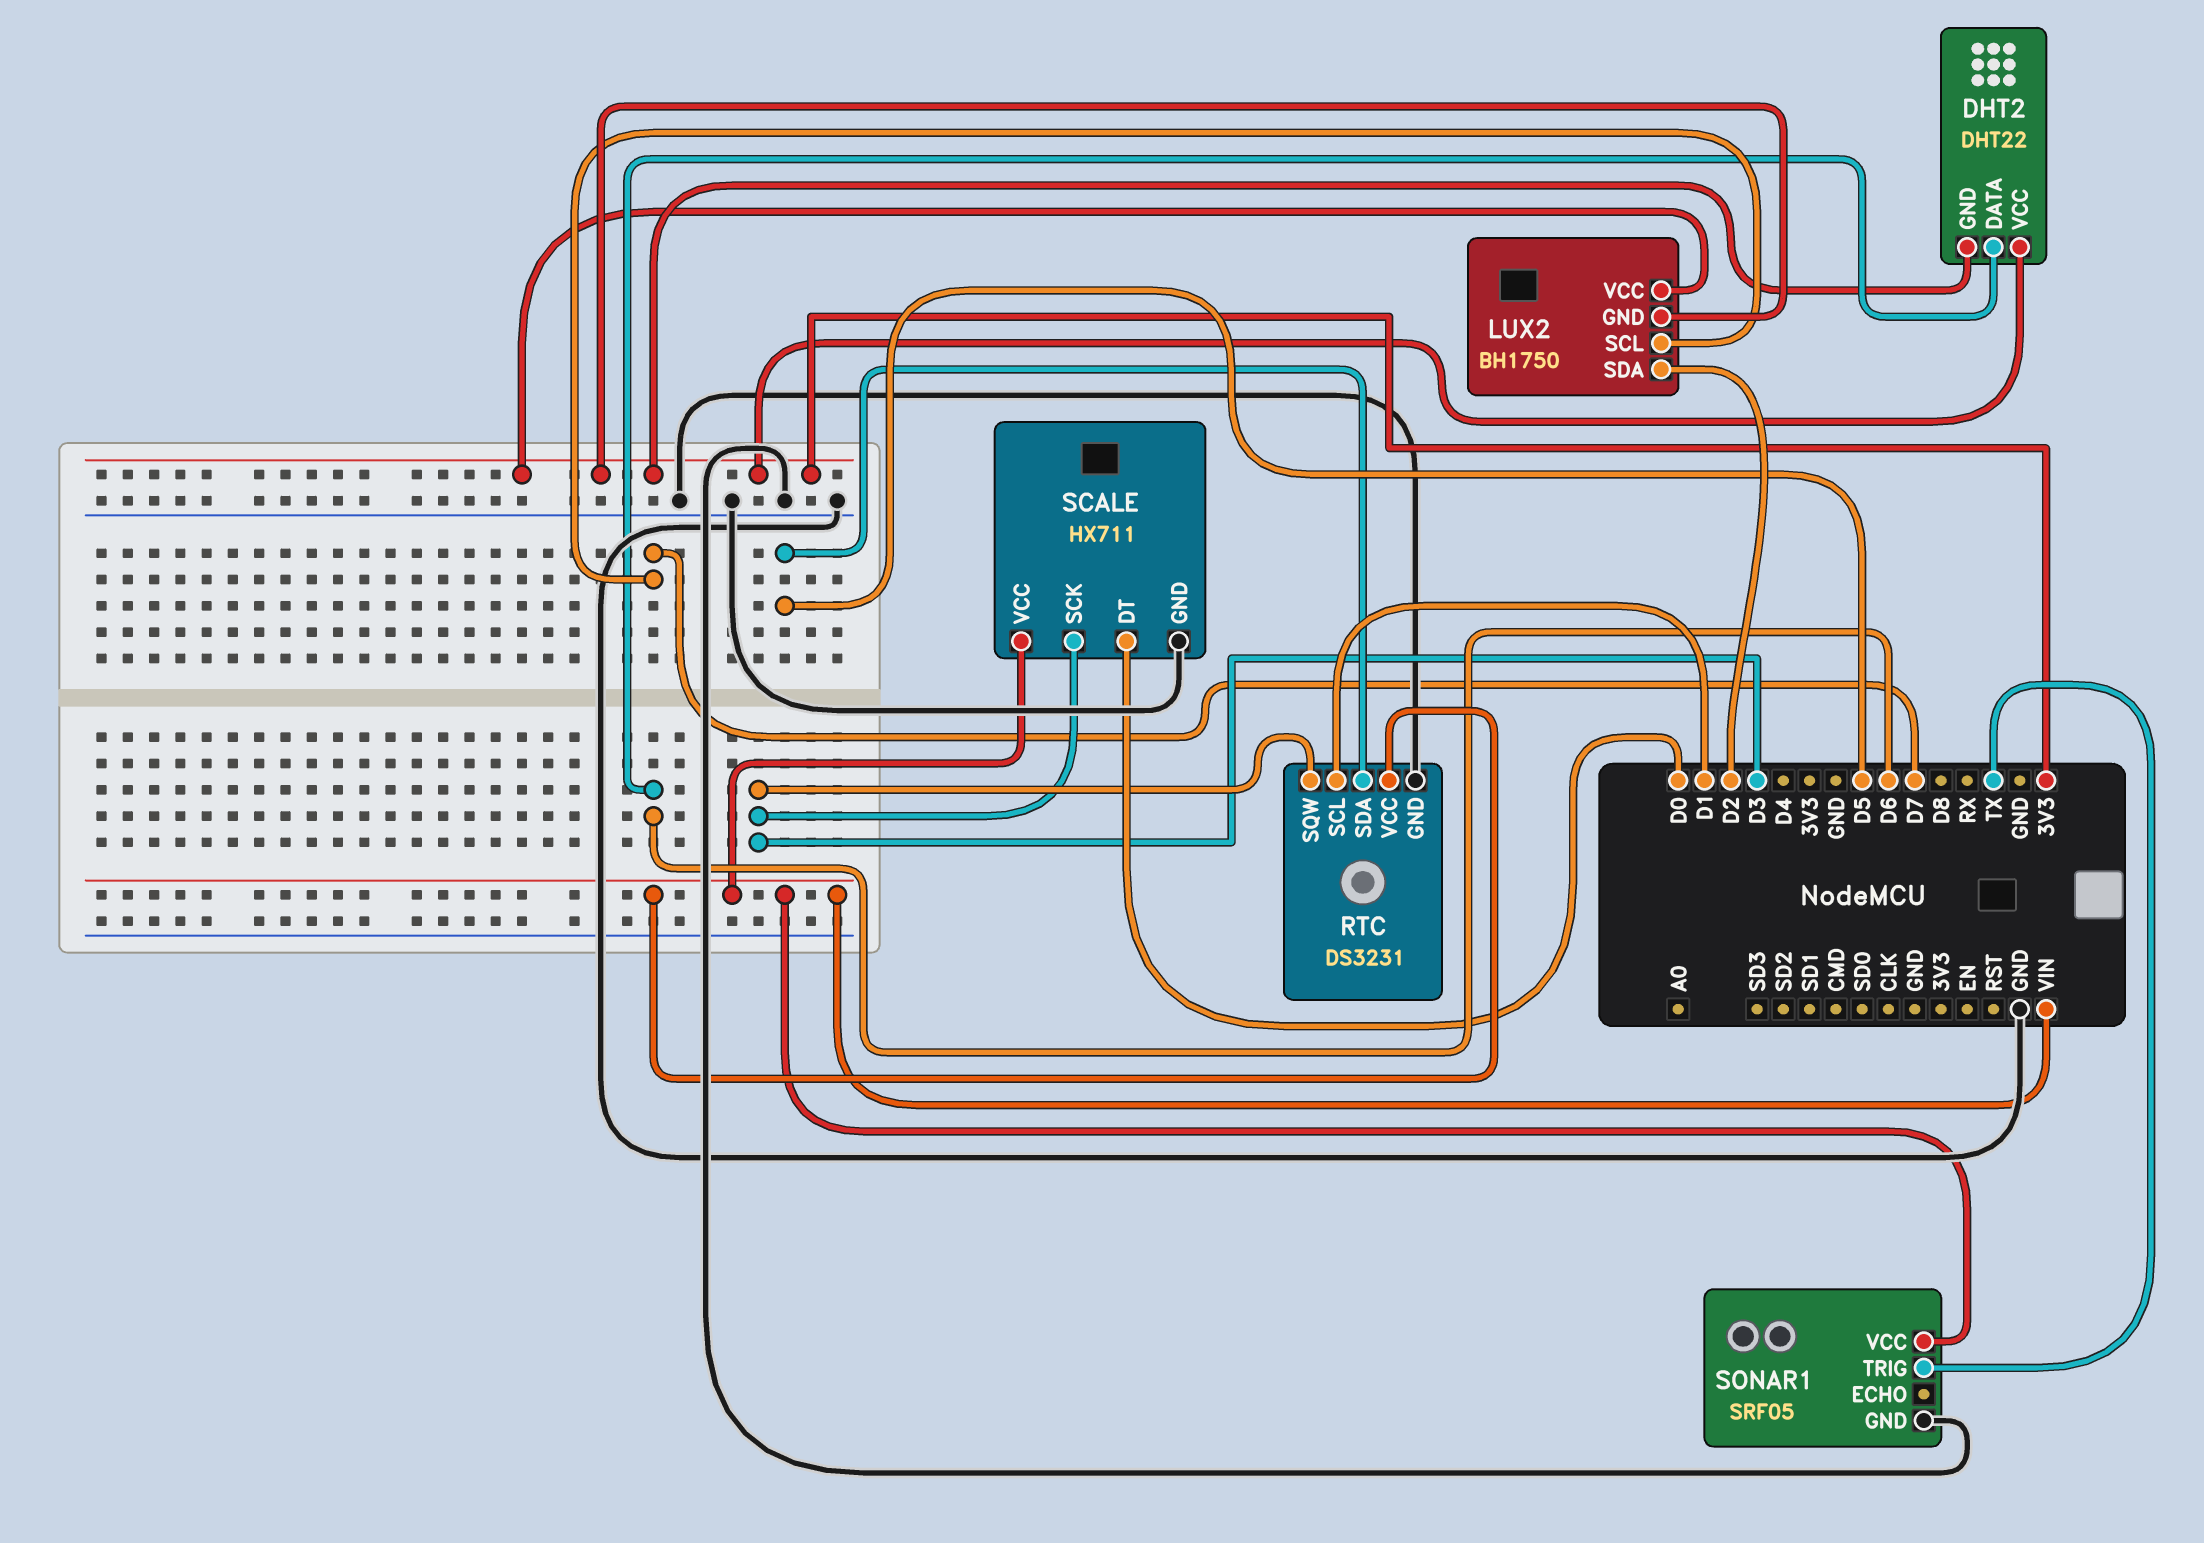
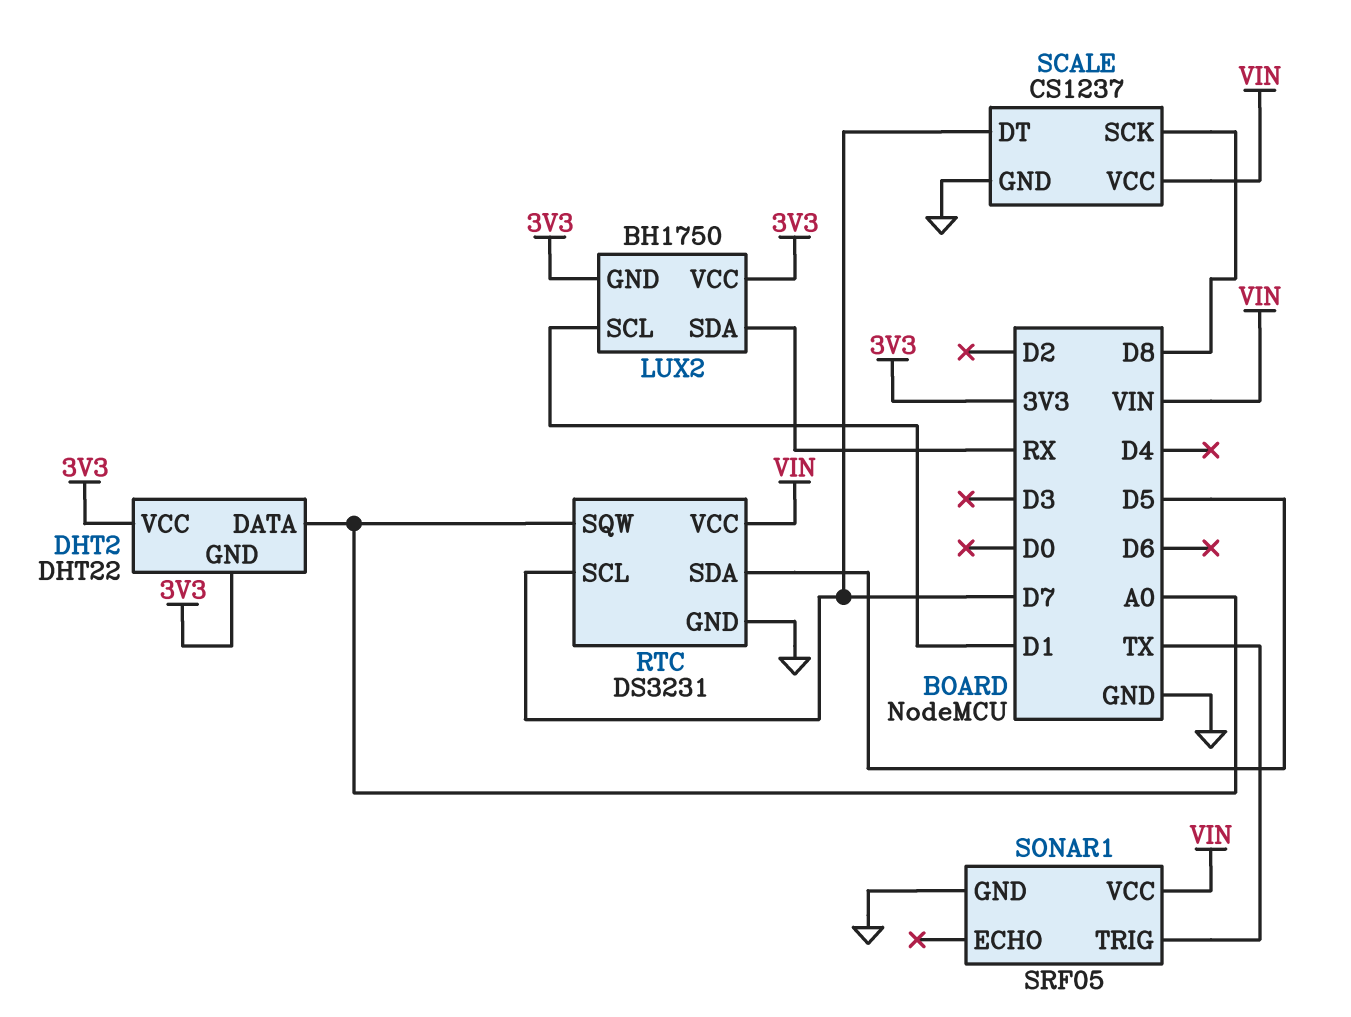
DHT2 pin DATA: D6 -> A0
LUX2 pin SCL: D7 -> D1
LUX2 pin SDA: D2 -> RX
RTC pin SCL: D1 -> D7
RTC pin SQW: D3 -> A0
SCALE: HX711 -> CS1237
SCALE pin DT: D0 -> D7
SCALE pin SCK: D3 -> D8

